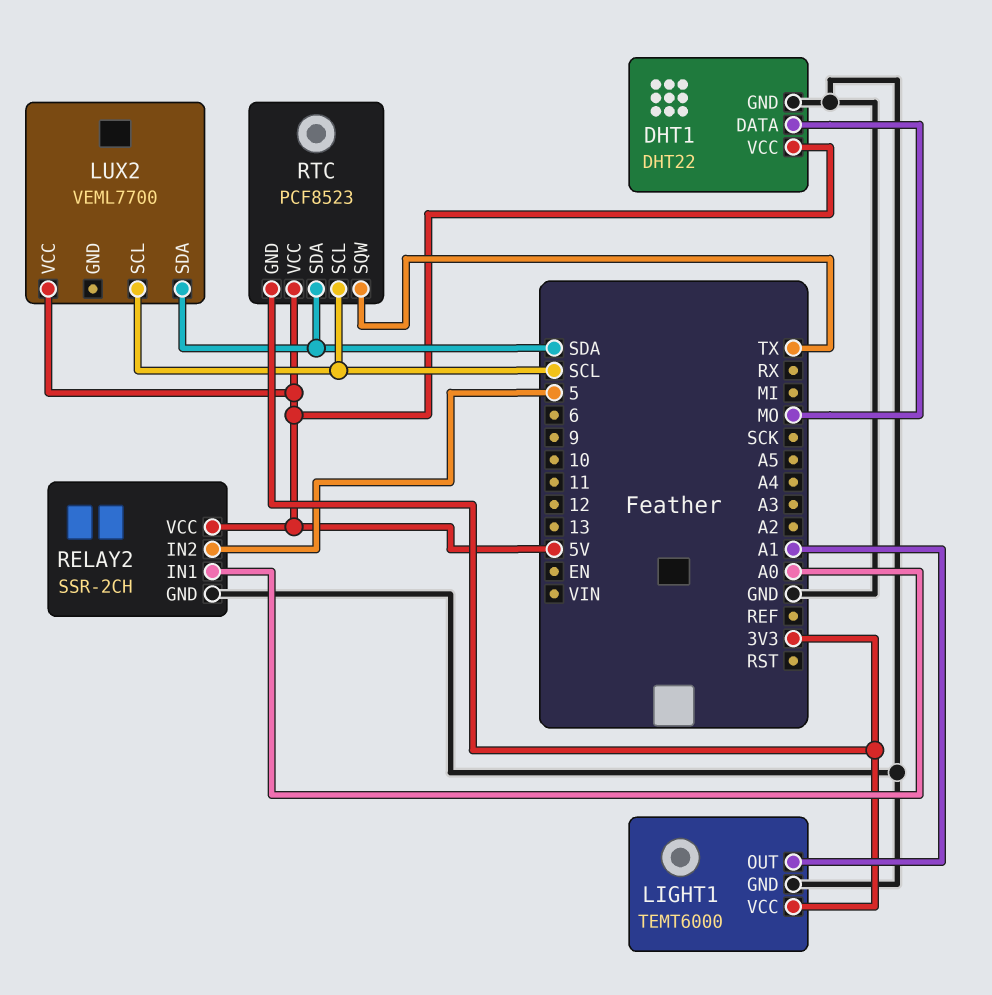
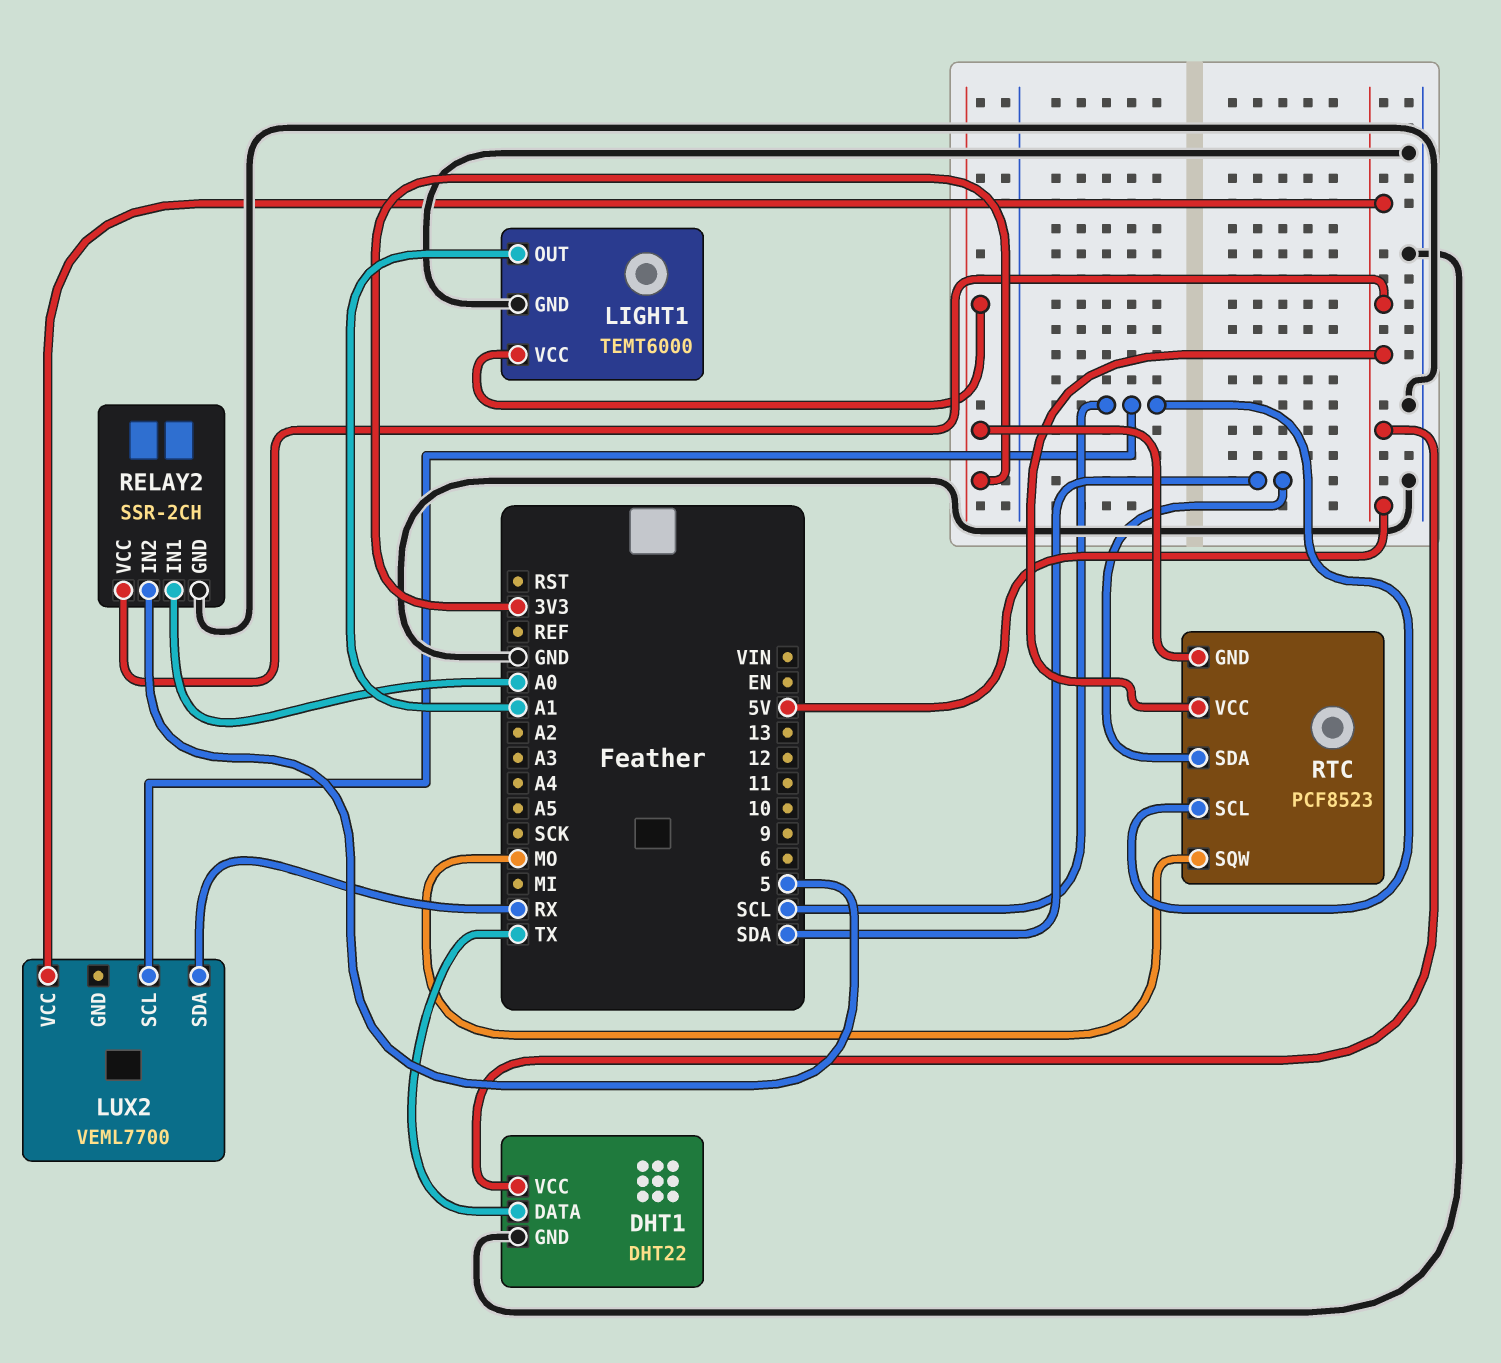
DHT1 pin DATA: MO -> TX
LUX2 pin SDA: SDA -> RX
RTC pin SQW: TX -> MO

